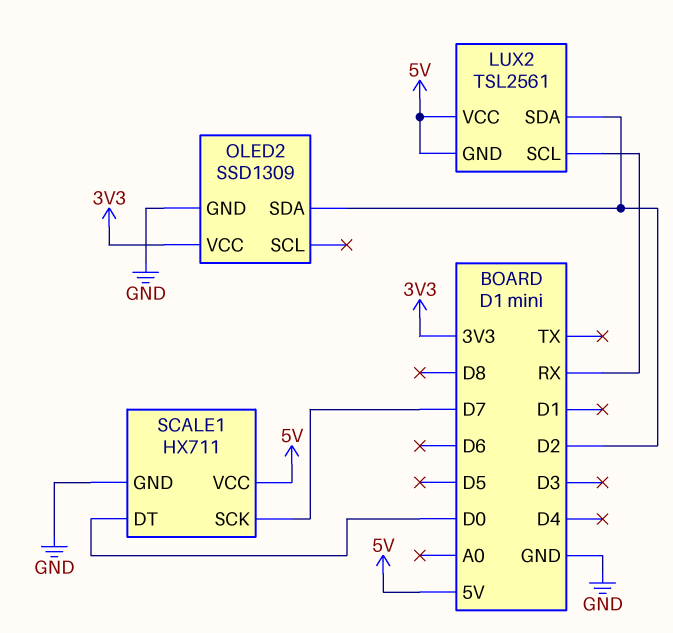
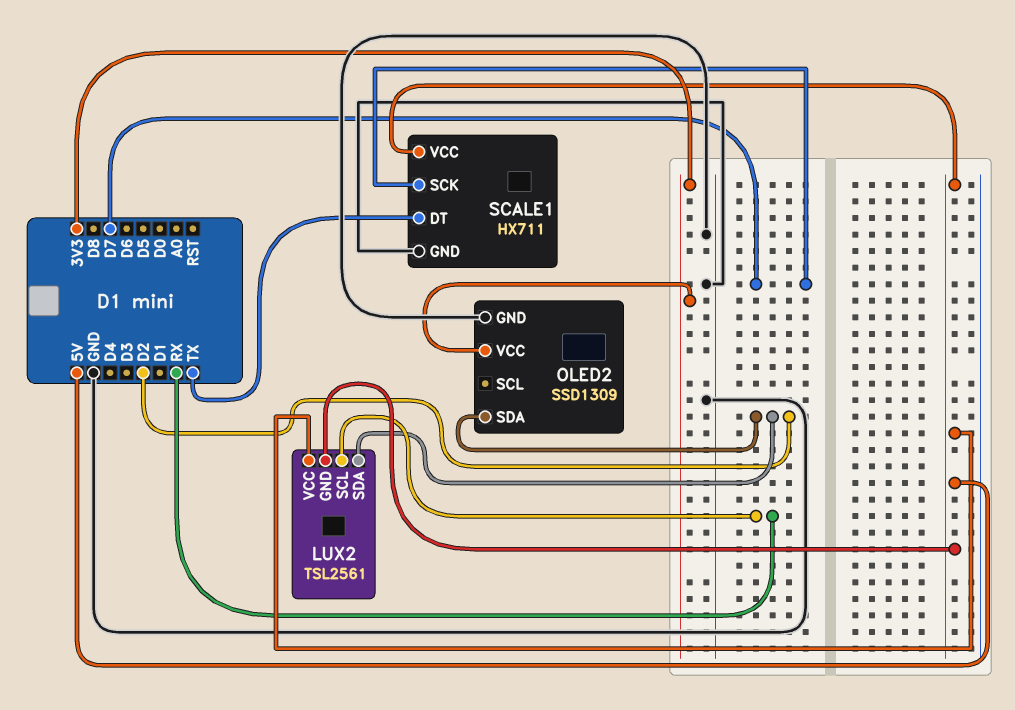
SCALE1 pin DT: D0 -> TX

